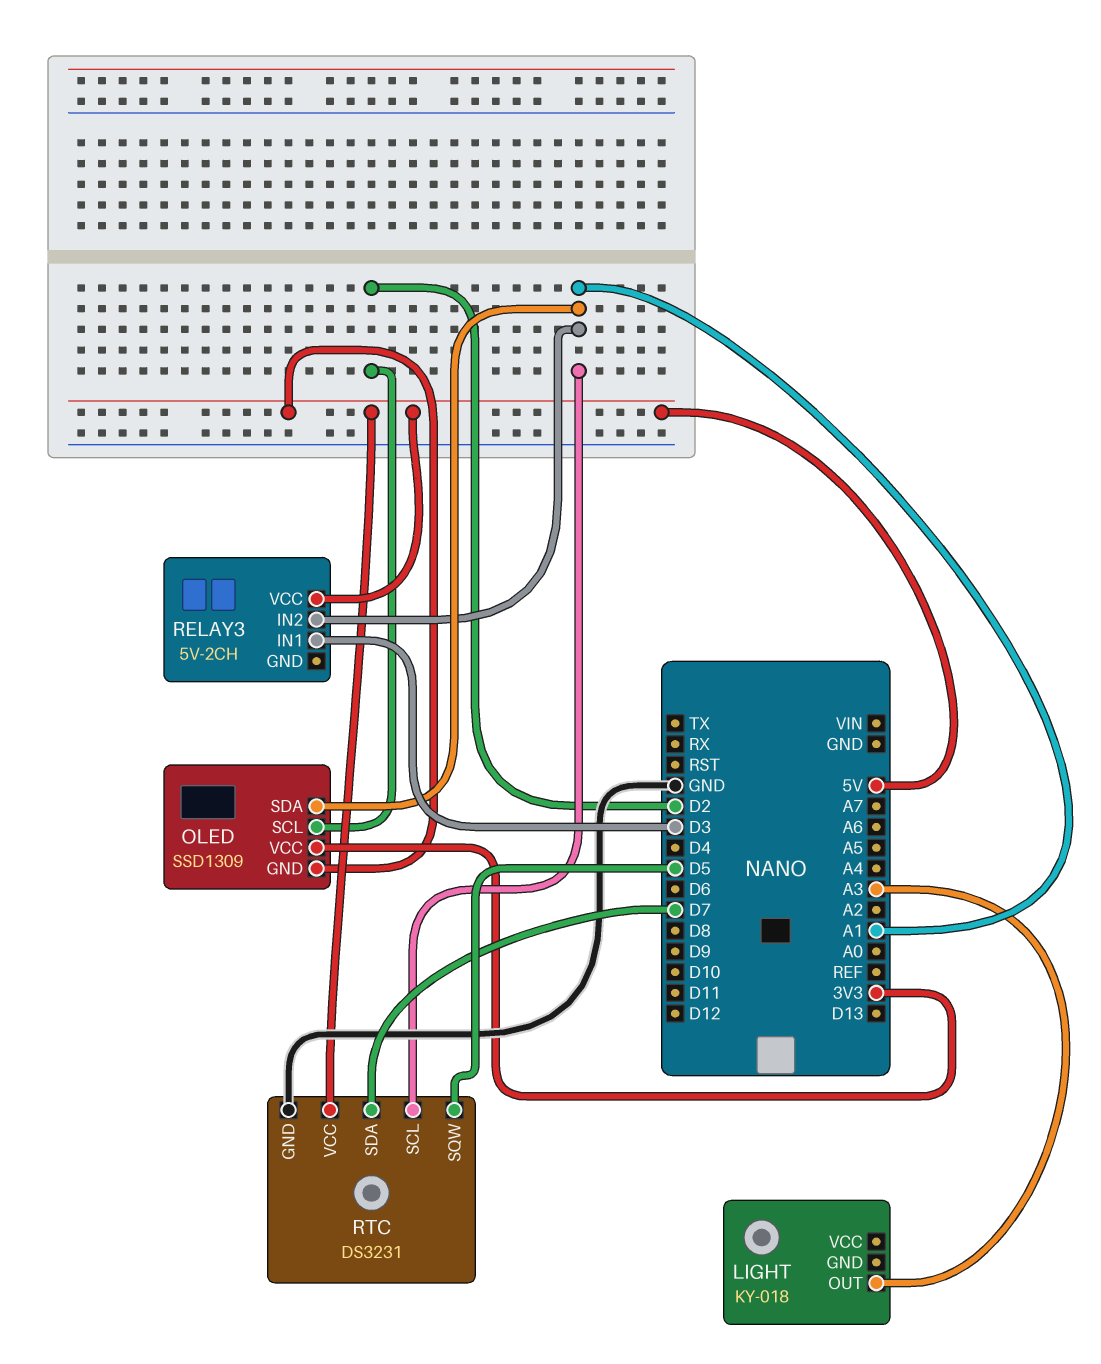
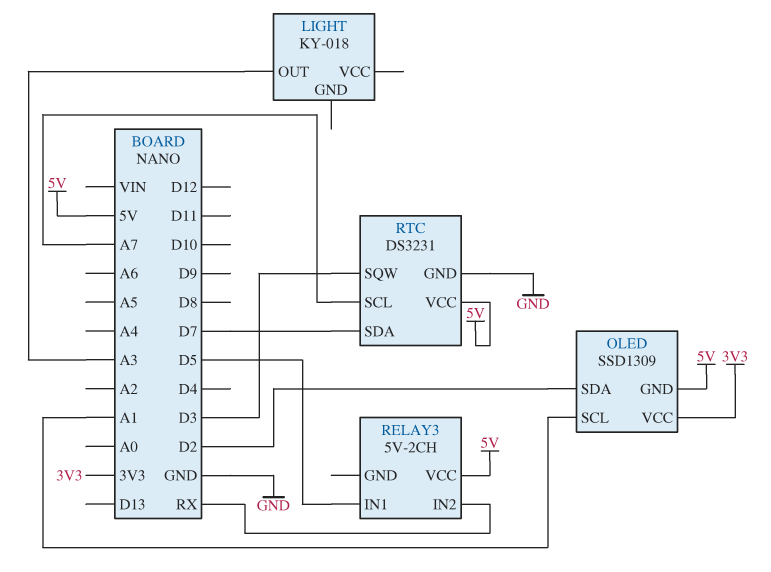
OLED pin SCL: D2 -> A1
OLED pin SDA: A1 -> D2
RELAY3 pin IN1: D3 -> D5
RELAY3 pin IN2: A1 -> RX
RTC pin SCL: A1 -> A7
RTC pin SQW: D5 -> D3

